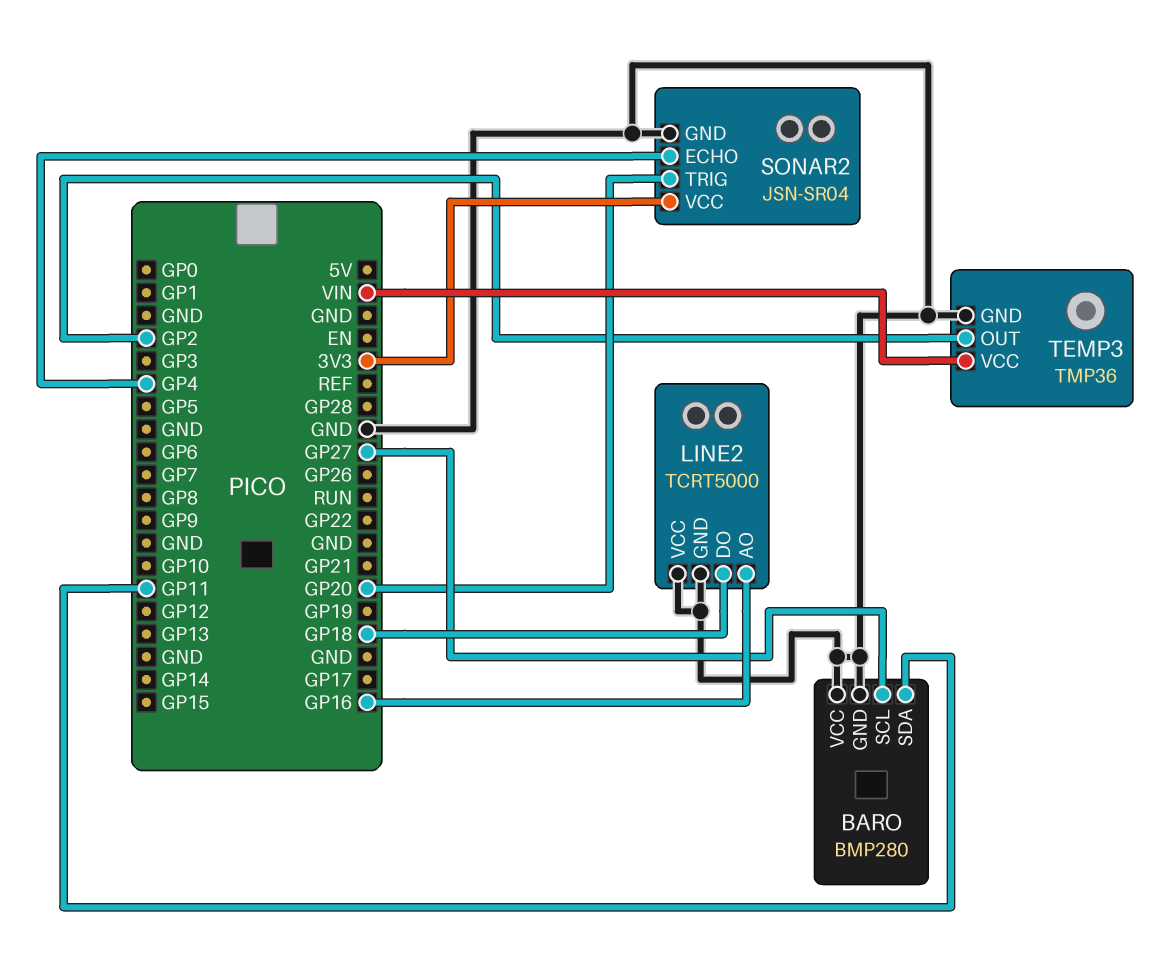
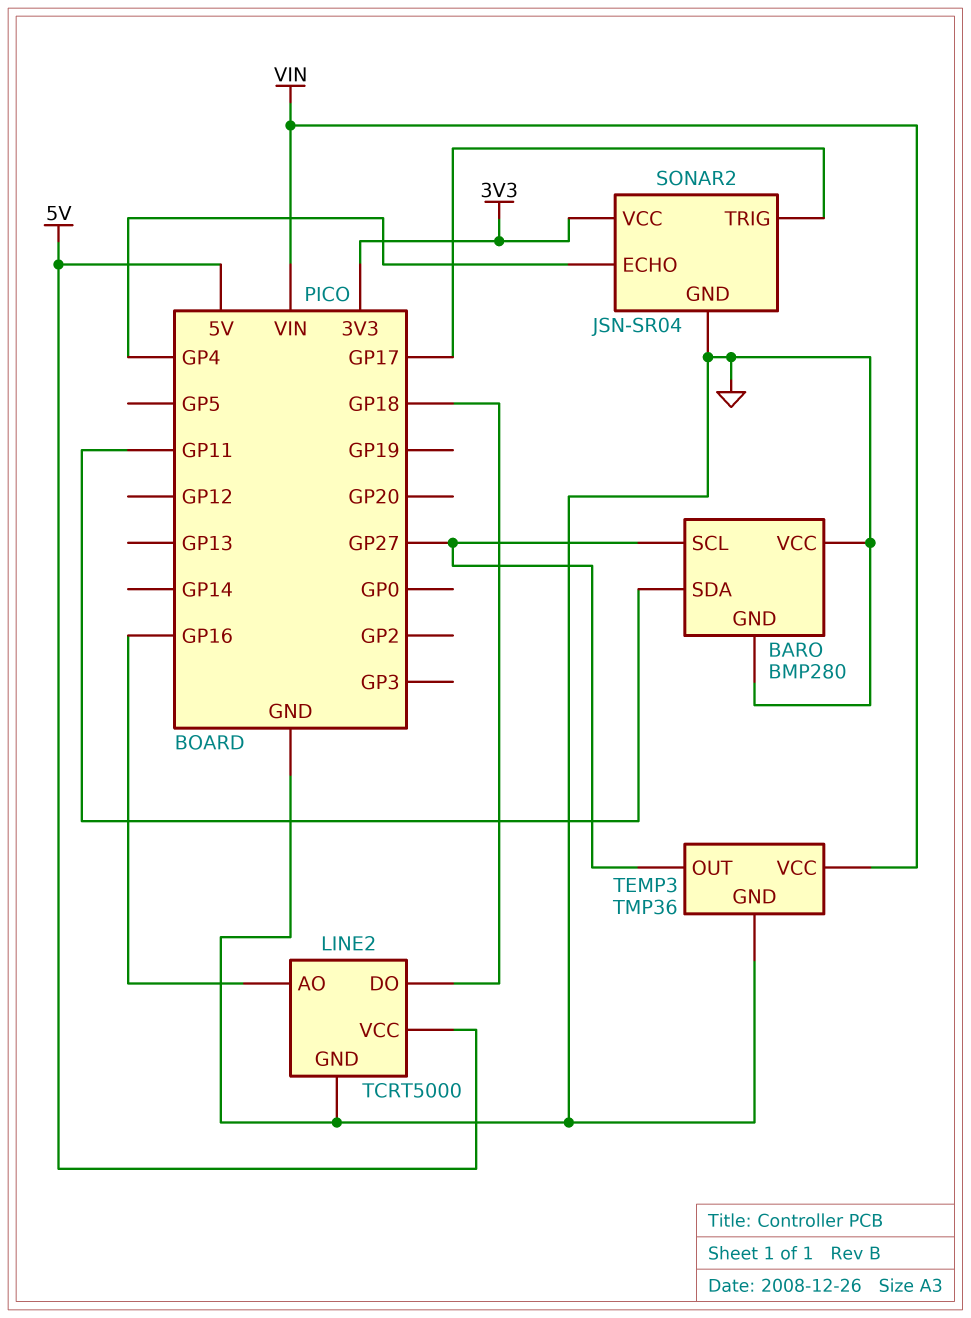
LINE2 pin VCC: GND -> 5V
SONAR2 pin TRIG: GP20 -> GP17
TEMP3 pin OUT: GP2 -> GP27

